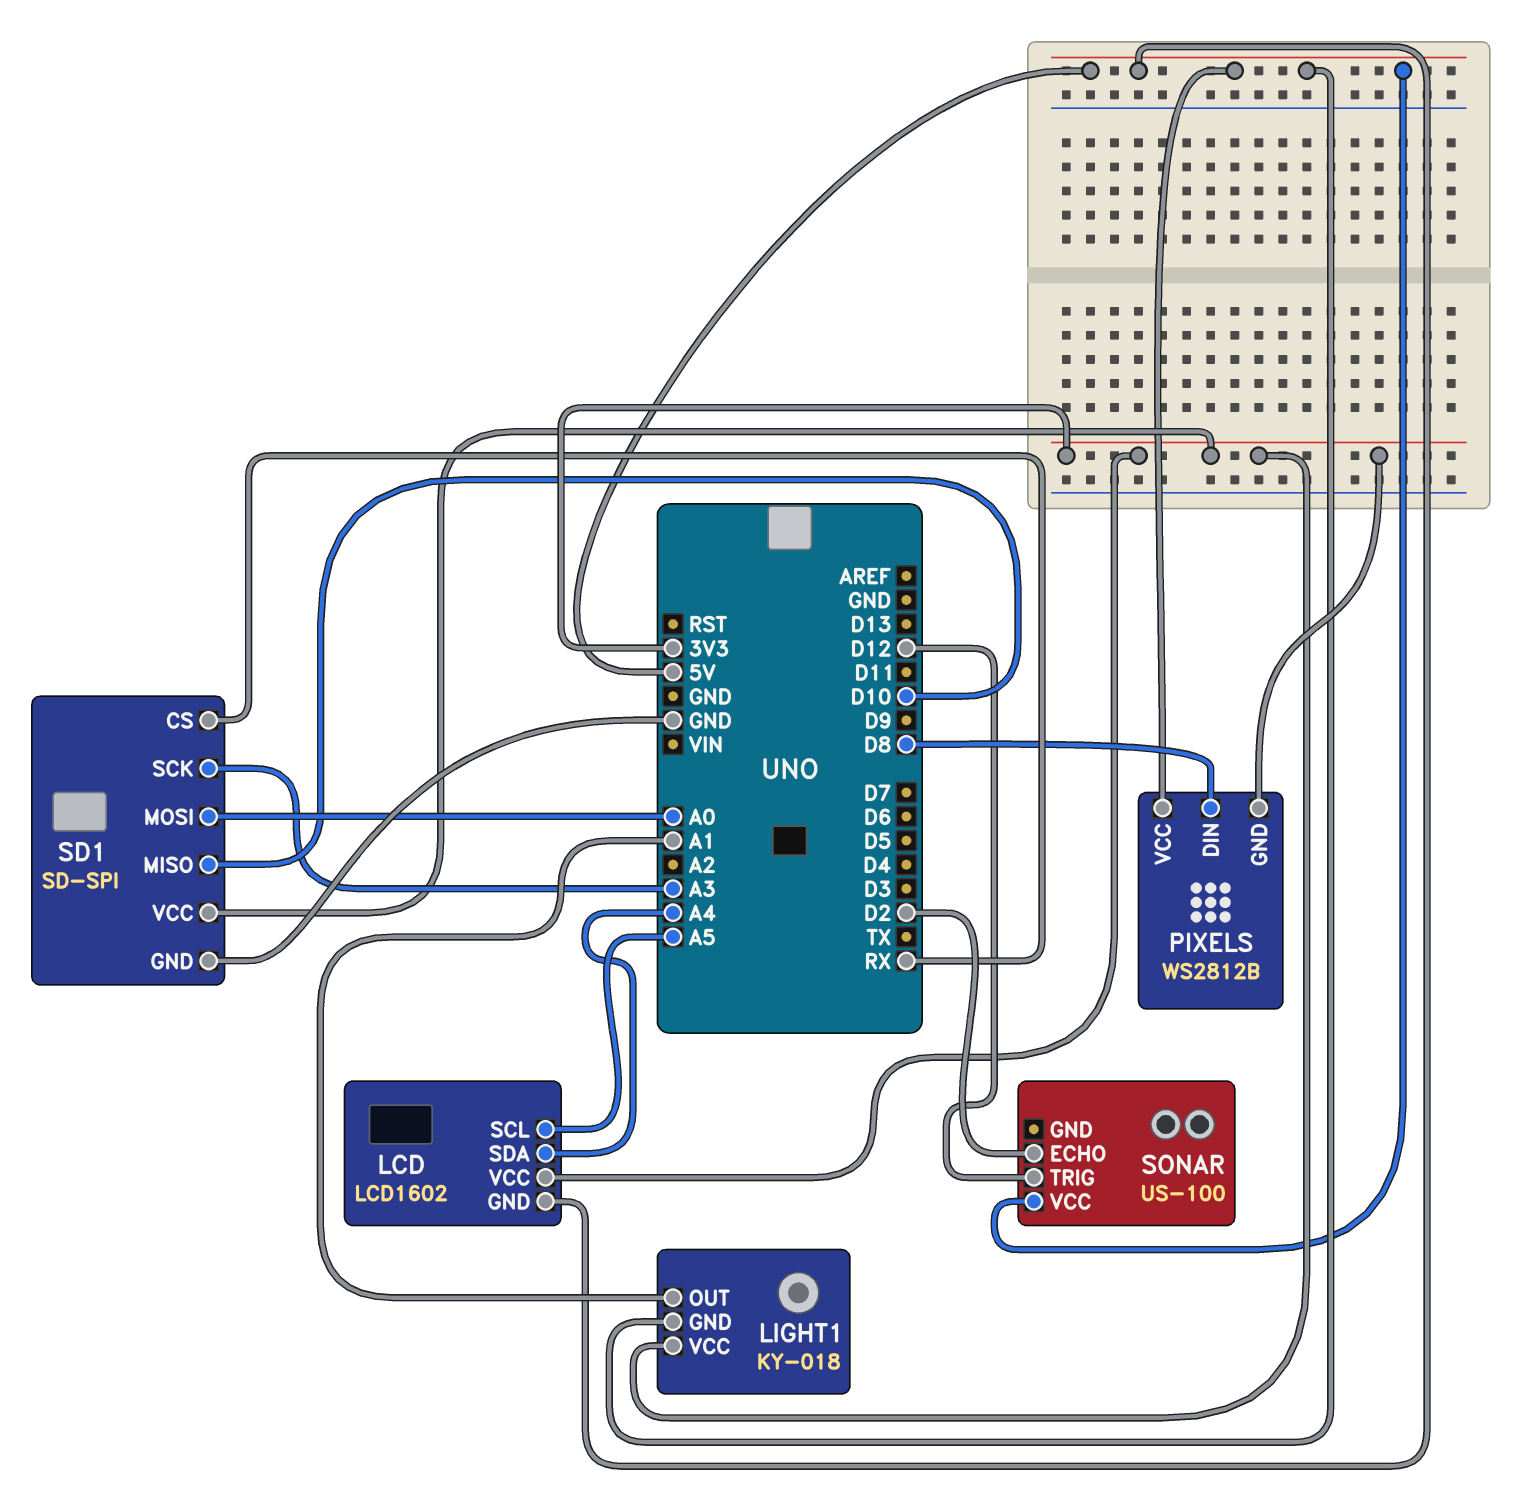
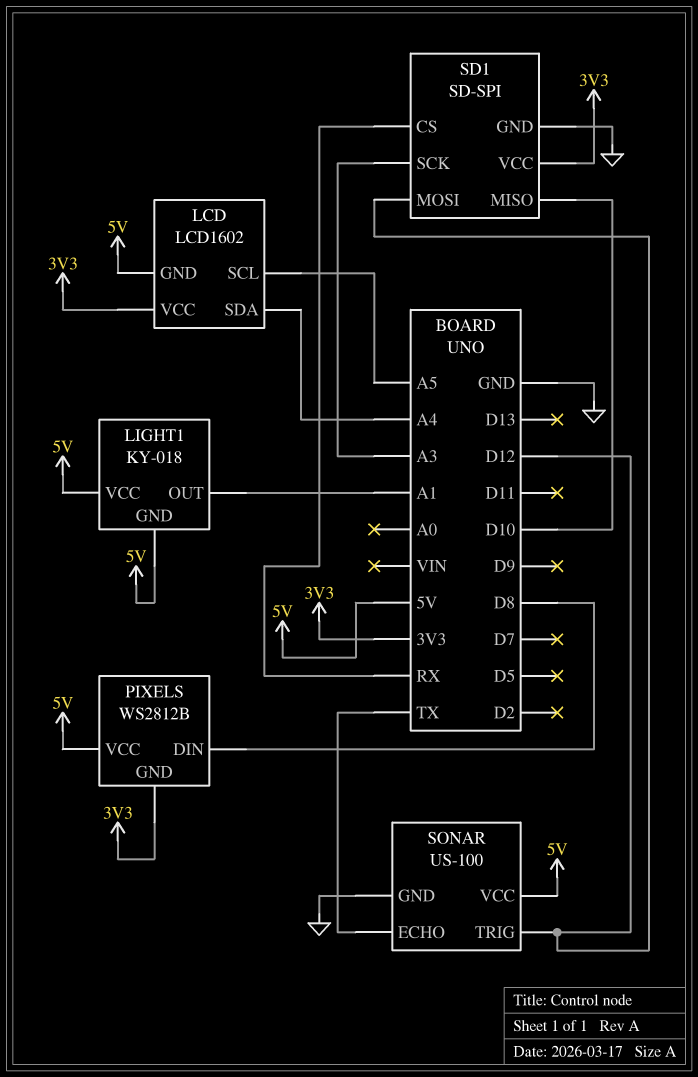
LIGHT1 pin VCC: 3V3 -> 5V
SD1 pin MOSI: A0 -> D12
SONAR pin ECHO: D2 -> TX
SONAR pin GND: none -> GND

